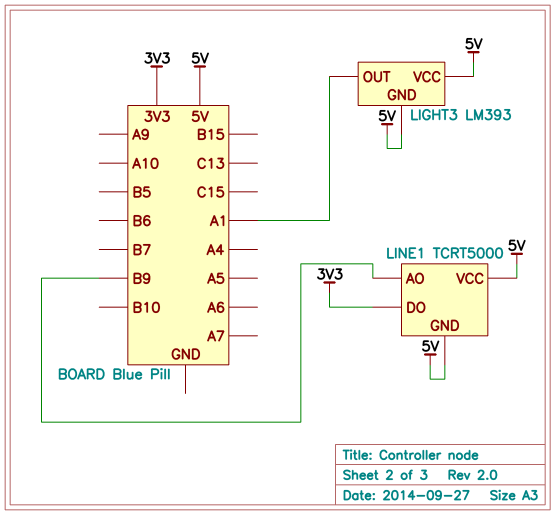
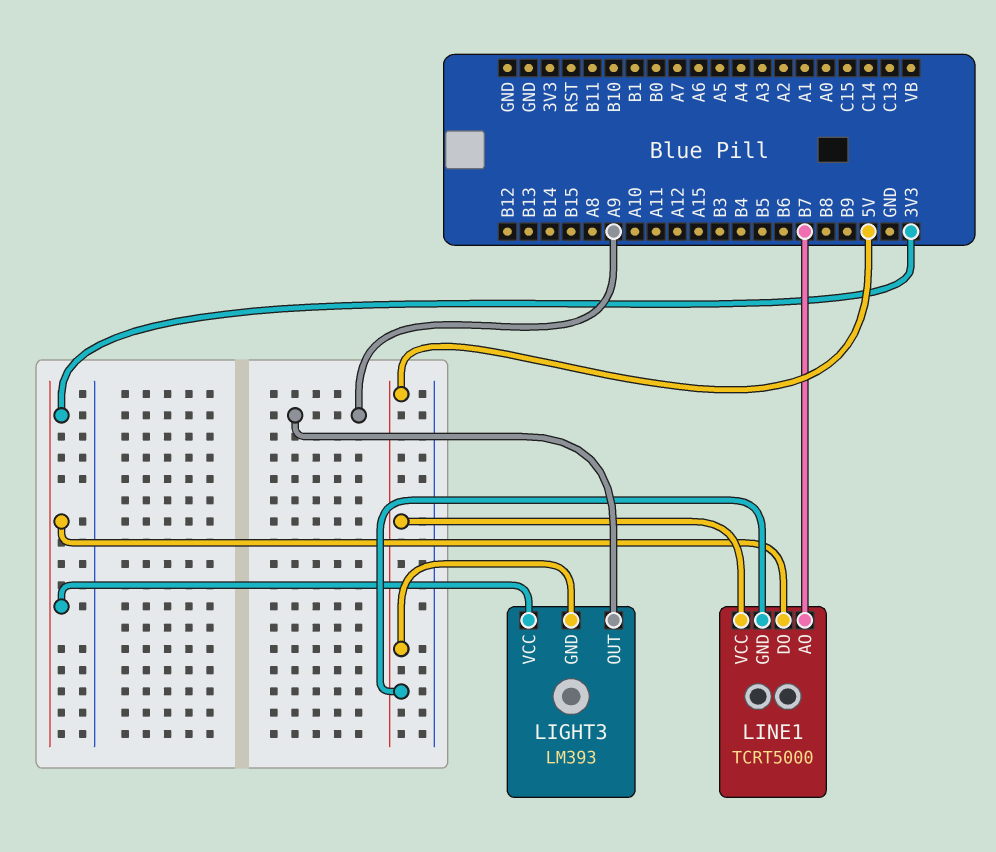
LIGHT3 pin OUT: A1 -> A9
LIGHT3 pin VCC: 5V -> 3V3
LINE1 pin AO: B9 -> B7

